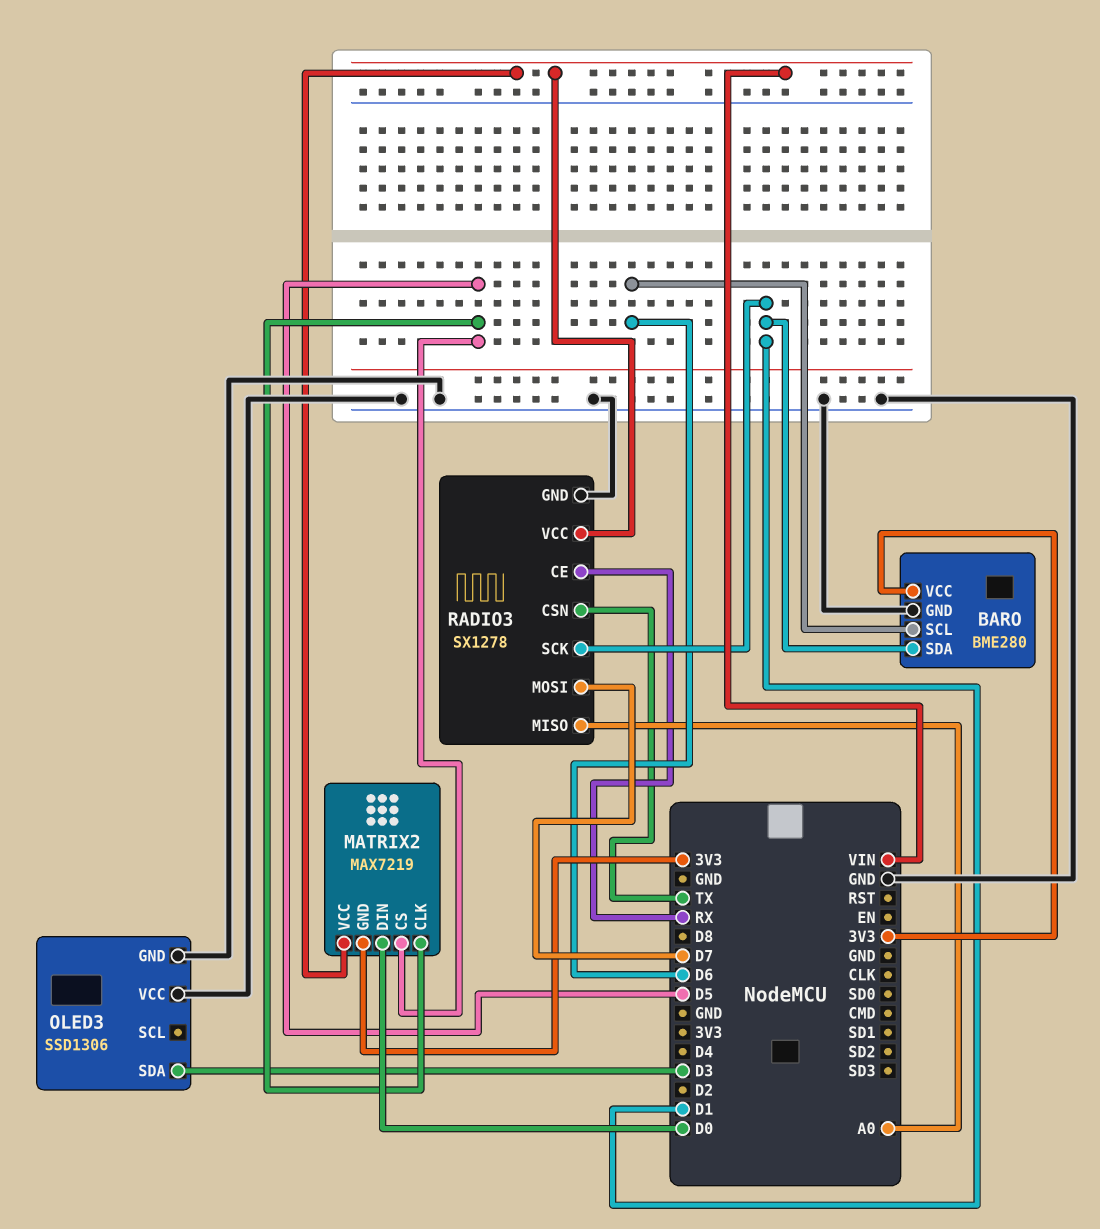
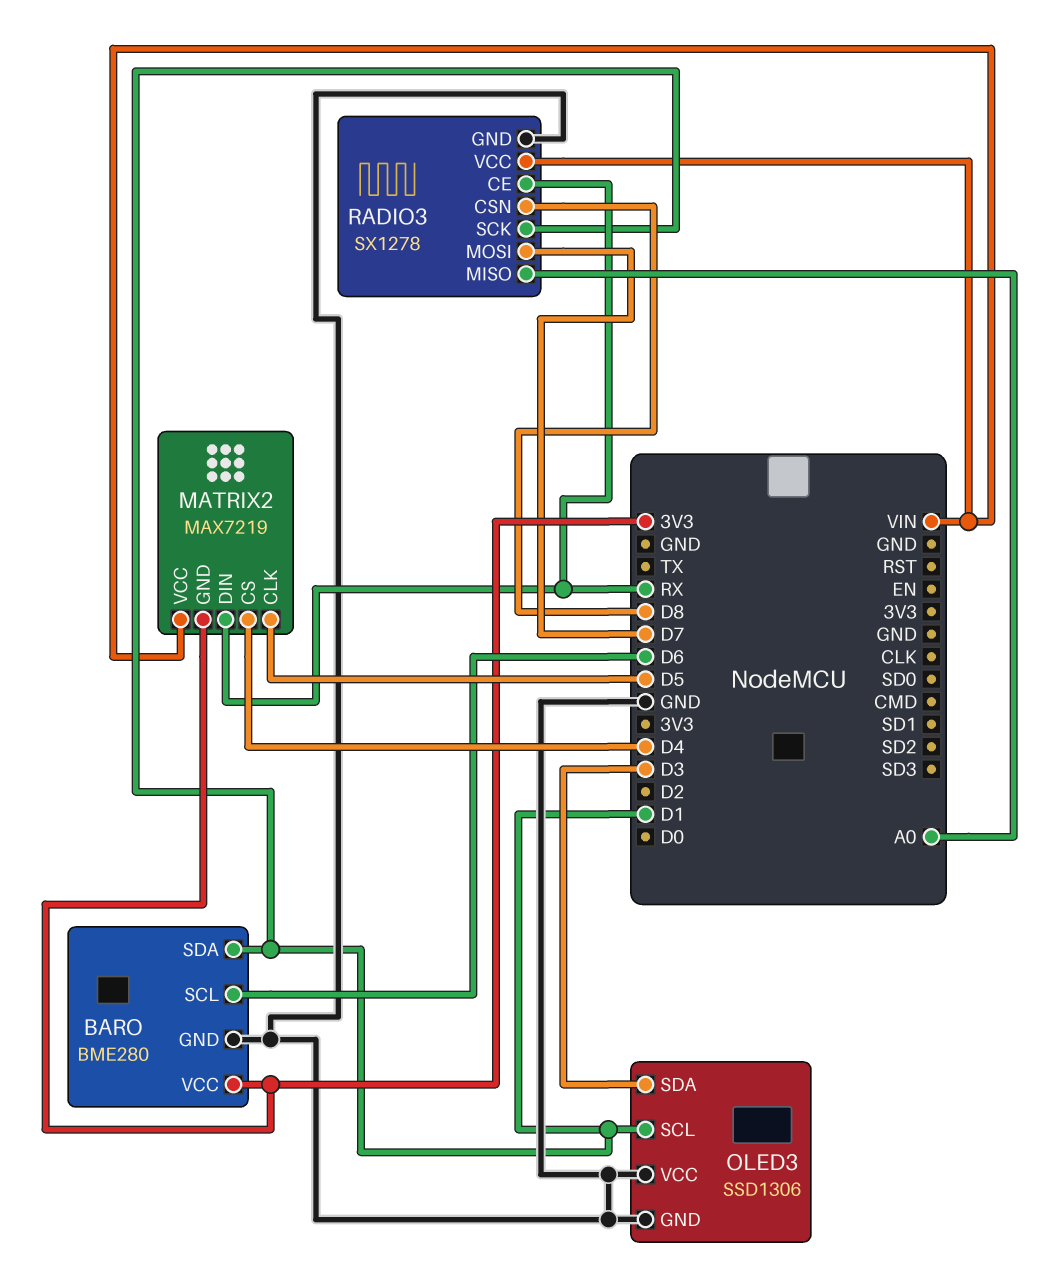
MATRIX2 pin CS: D5 -> D4
MATRIX2 pin DIN: D0 -> RX
OLED3 pin SCL: none -> D1
RADIO3 pin CSN: TX -> D8

